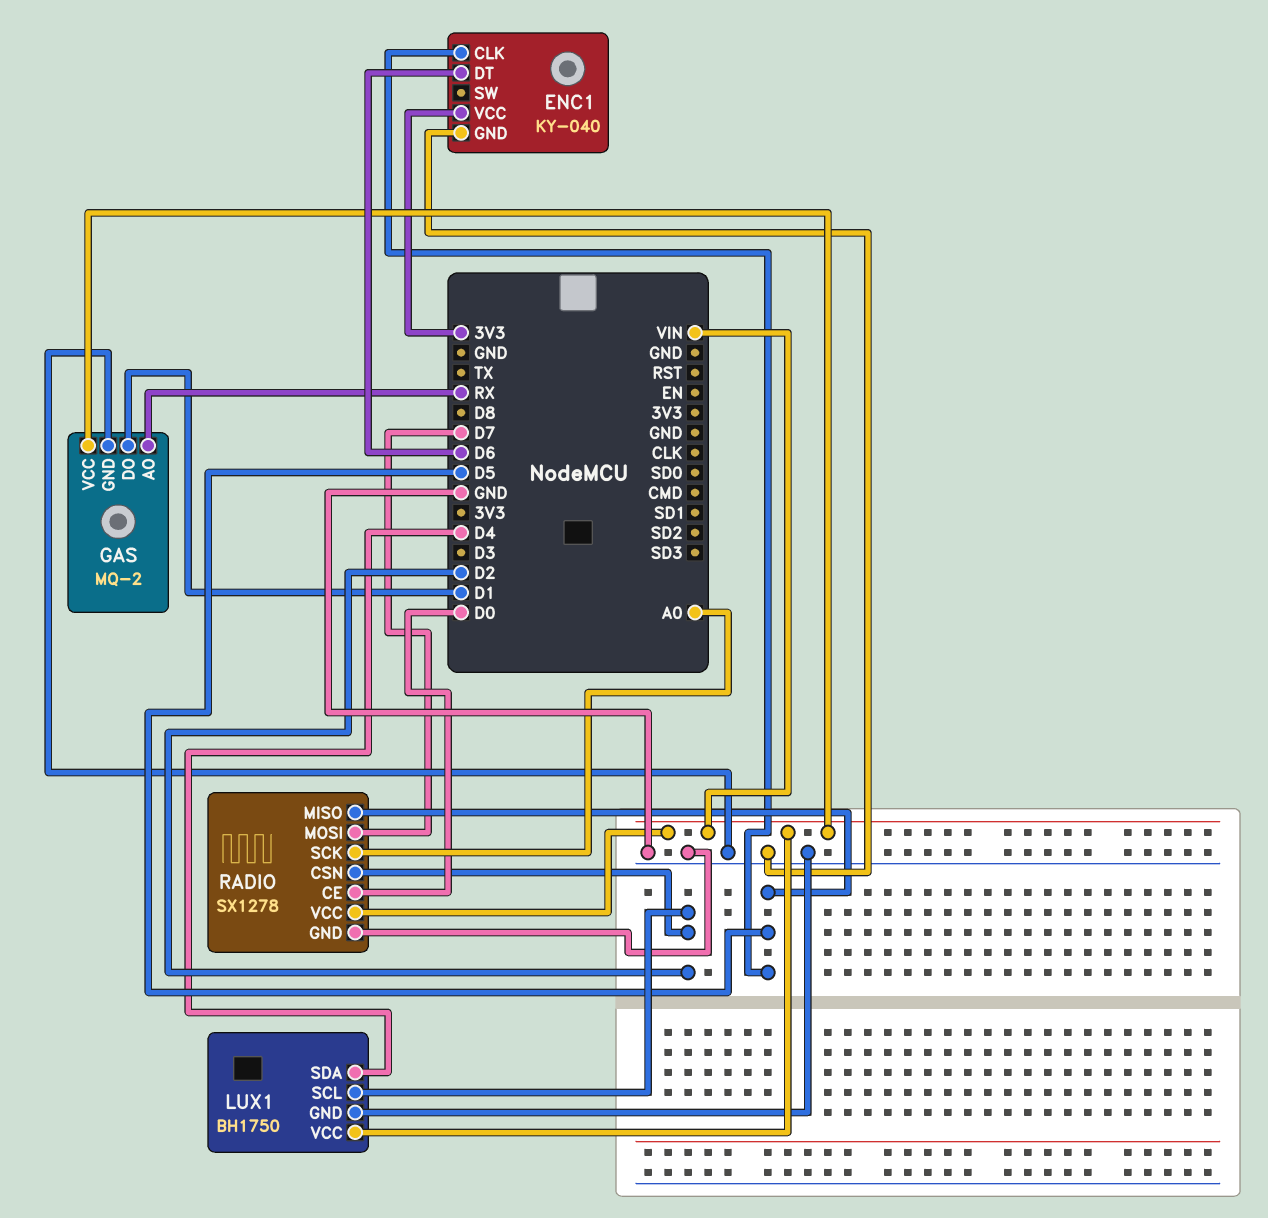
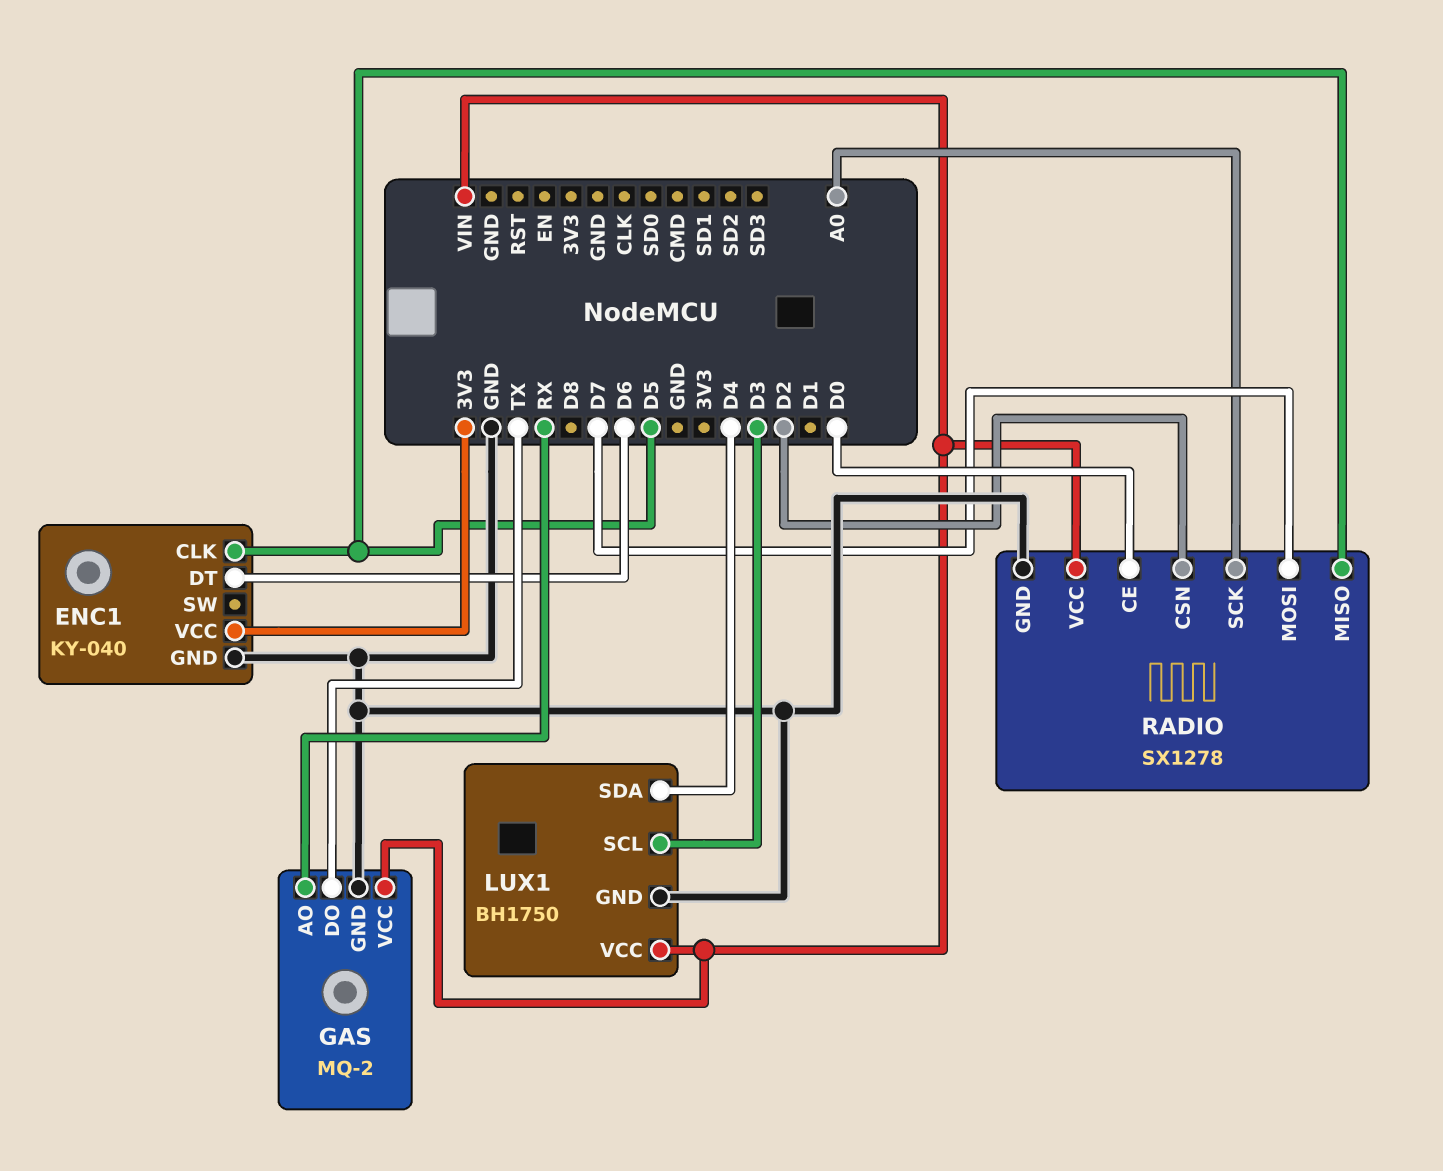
GAS pin DO: D1 -> TX
LUX1 pin SCL: D2 -> D3

